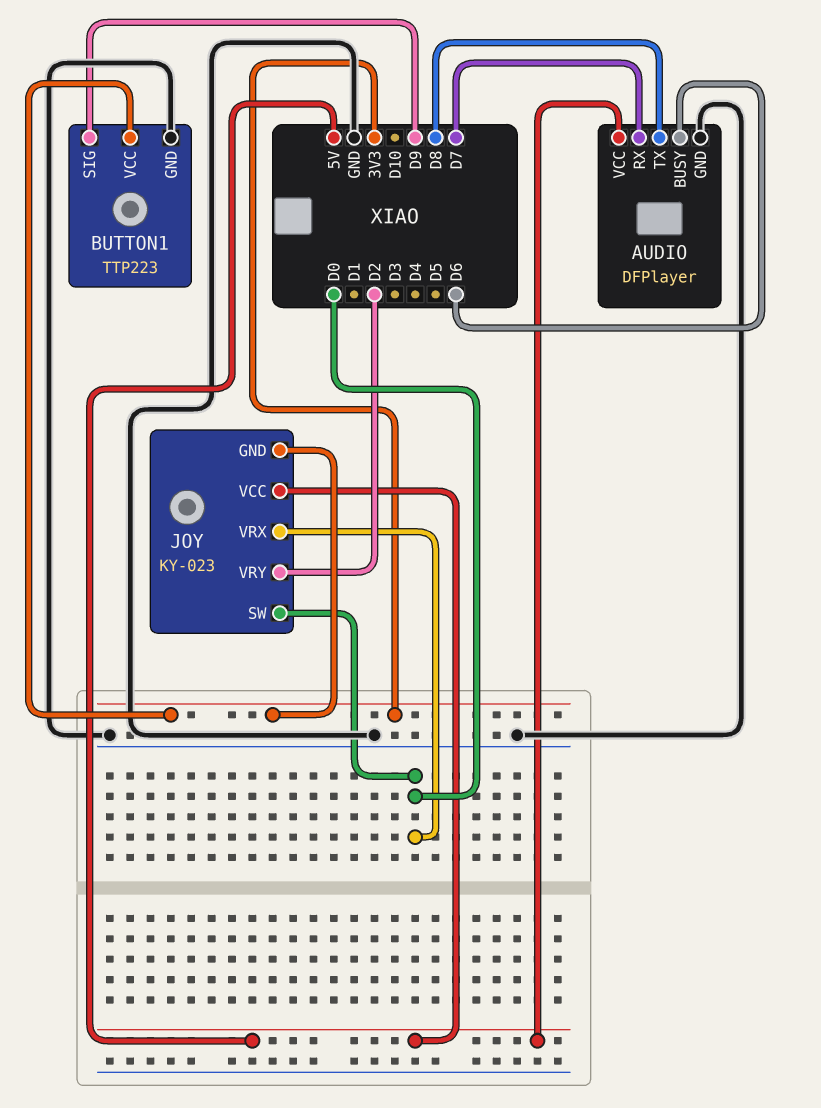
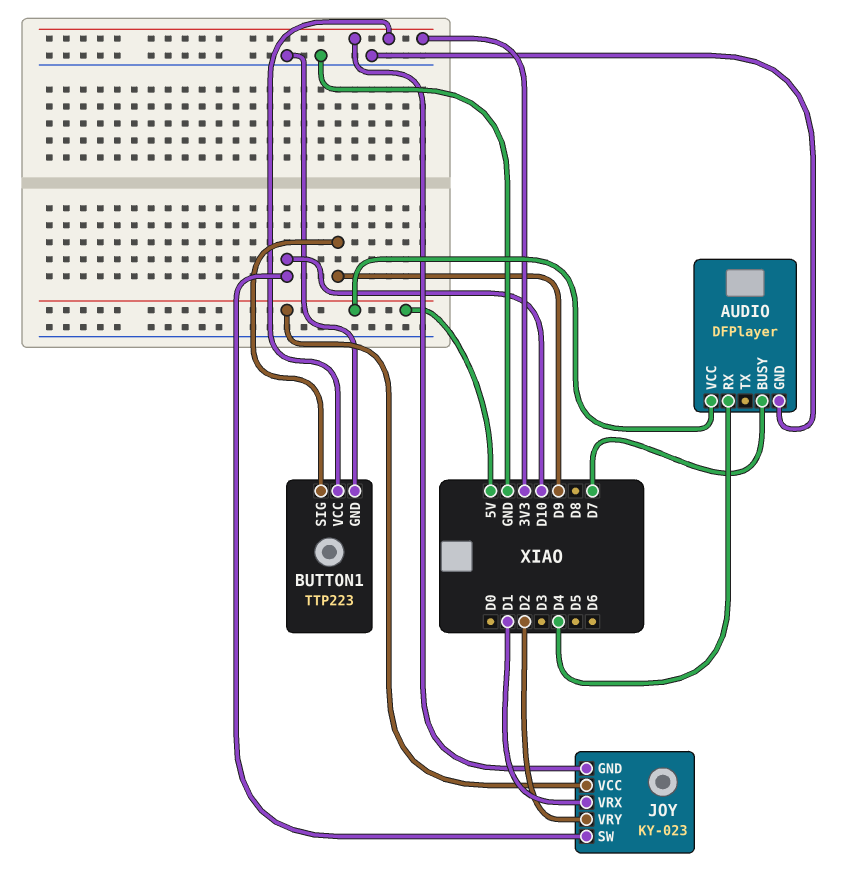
AUDIO pin BUSY: D6 -> D7
AUDIO pin RX: D7 -> D4
AUDIO pin TX: D8 -> none
JOY pin SW: D0 -> D10
JOY pin VRX: D0 -> D1

